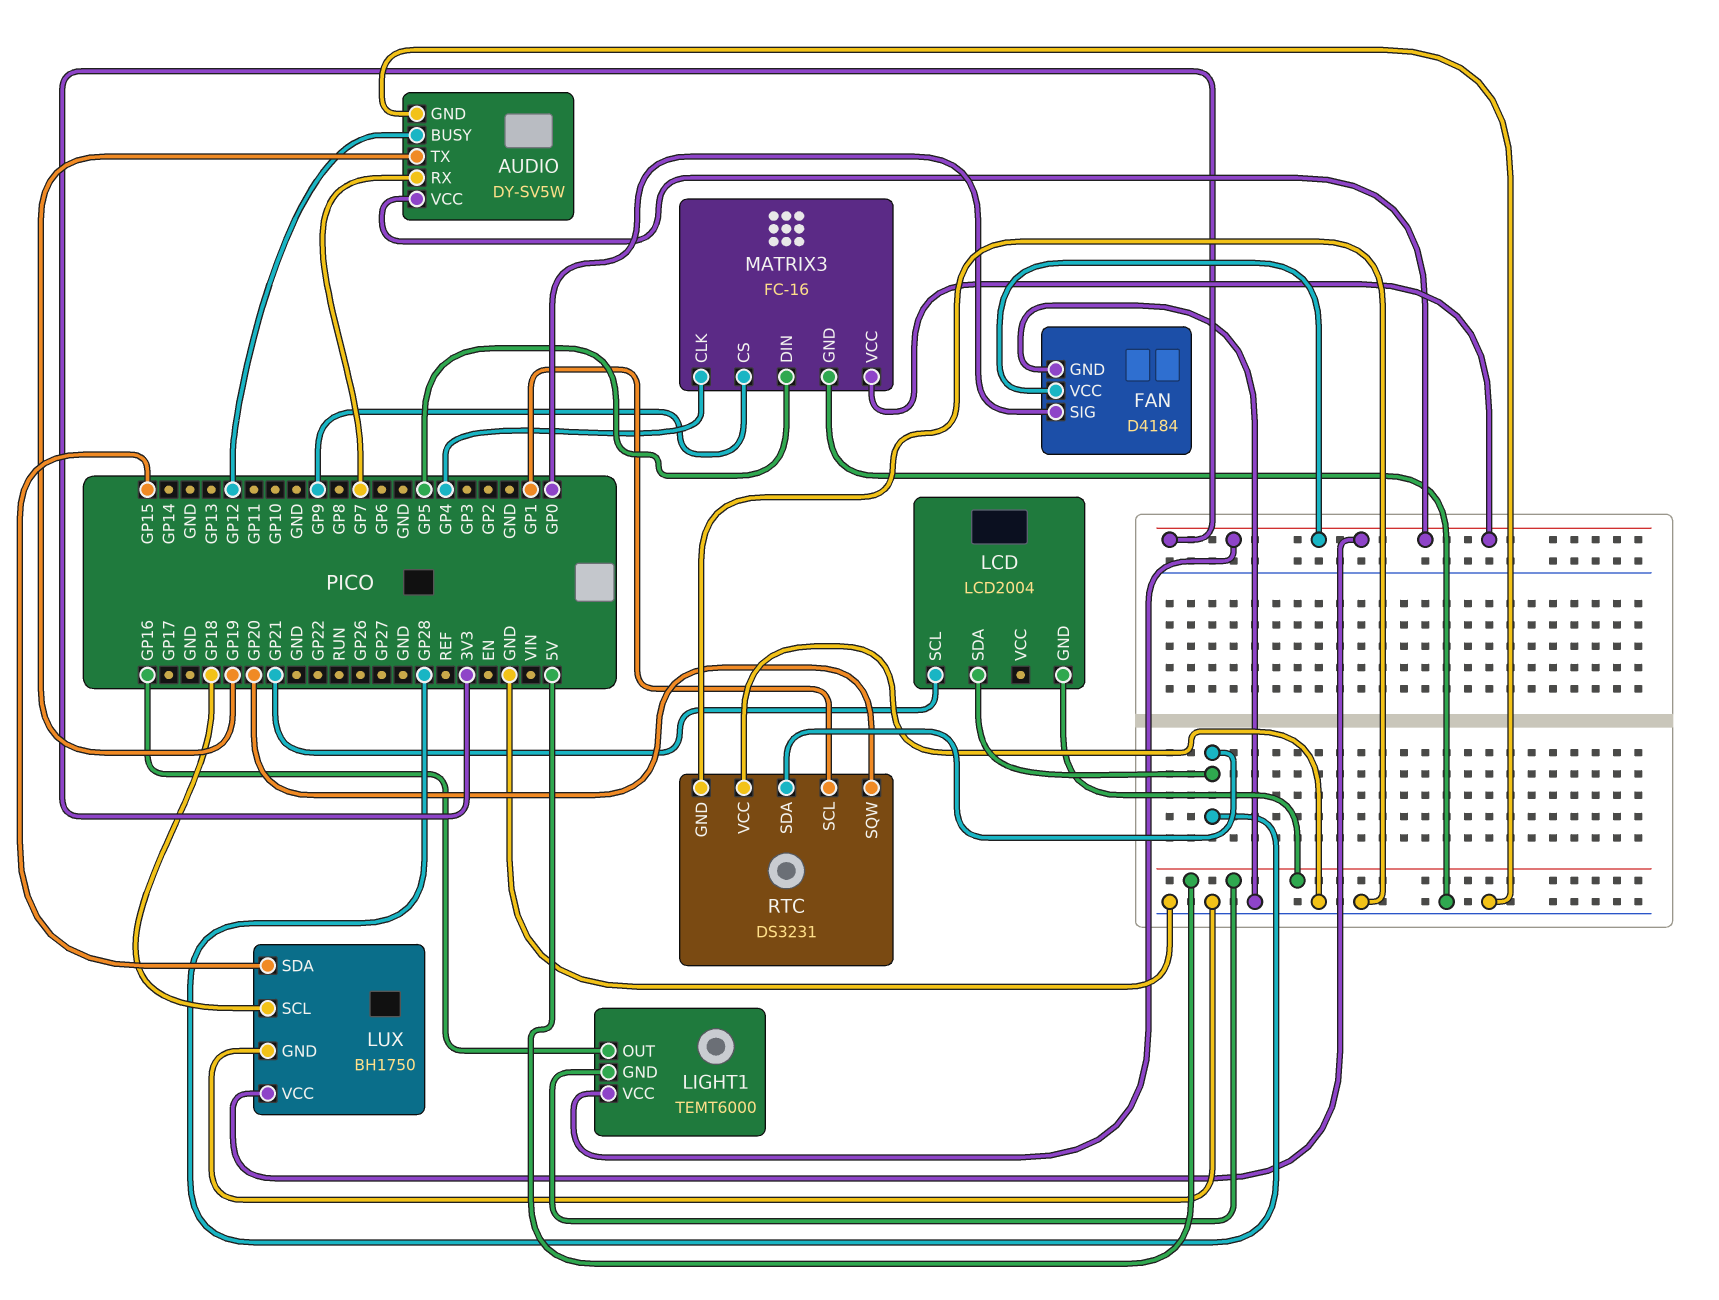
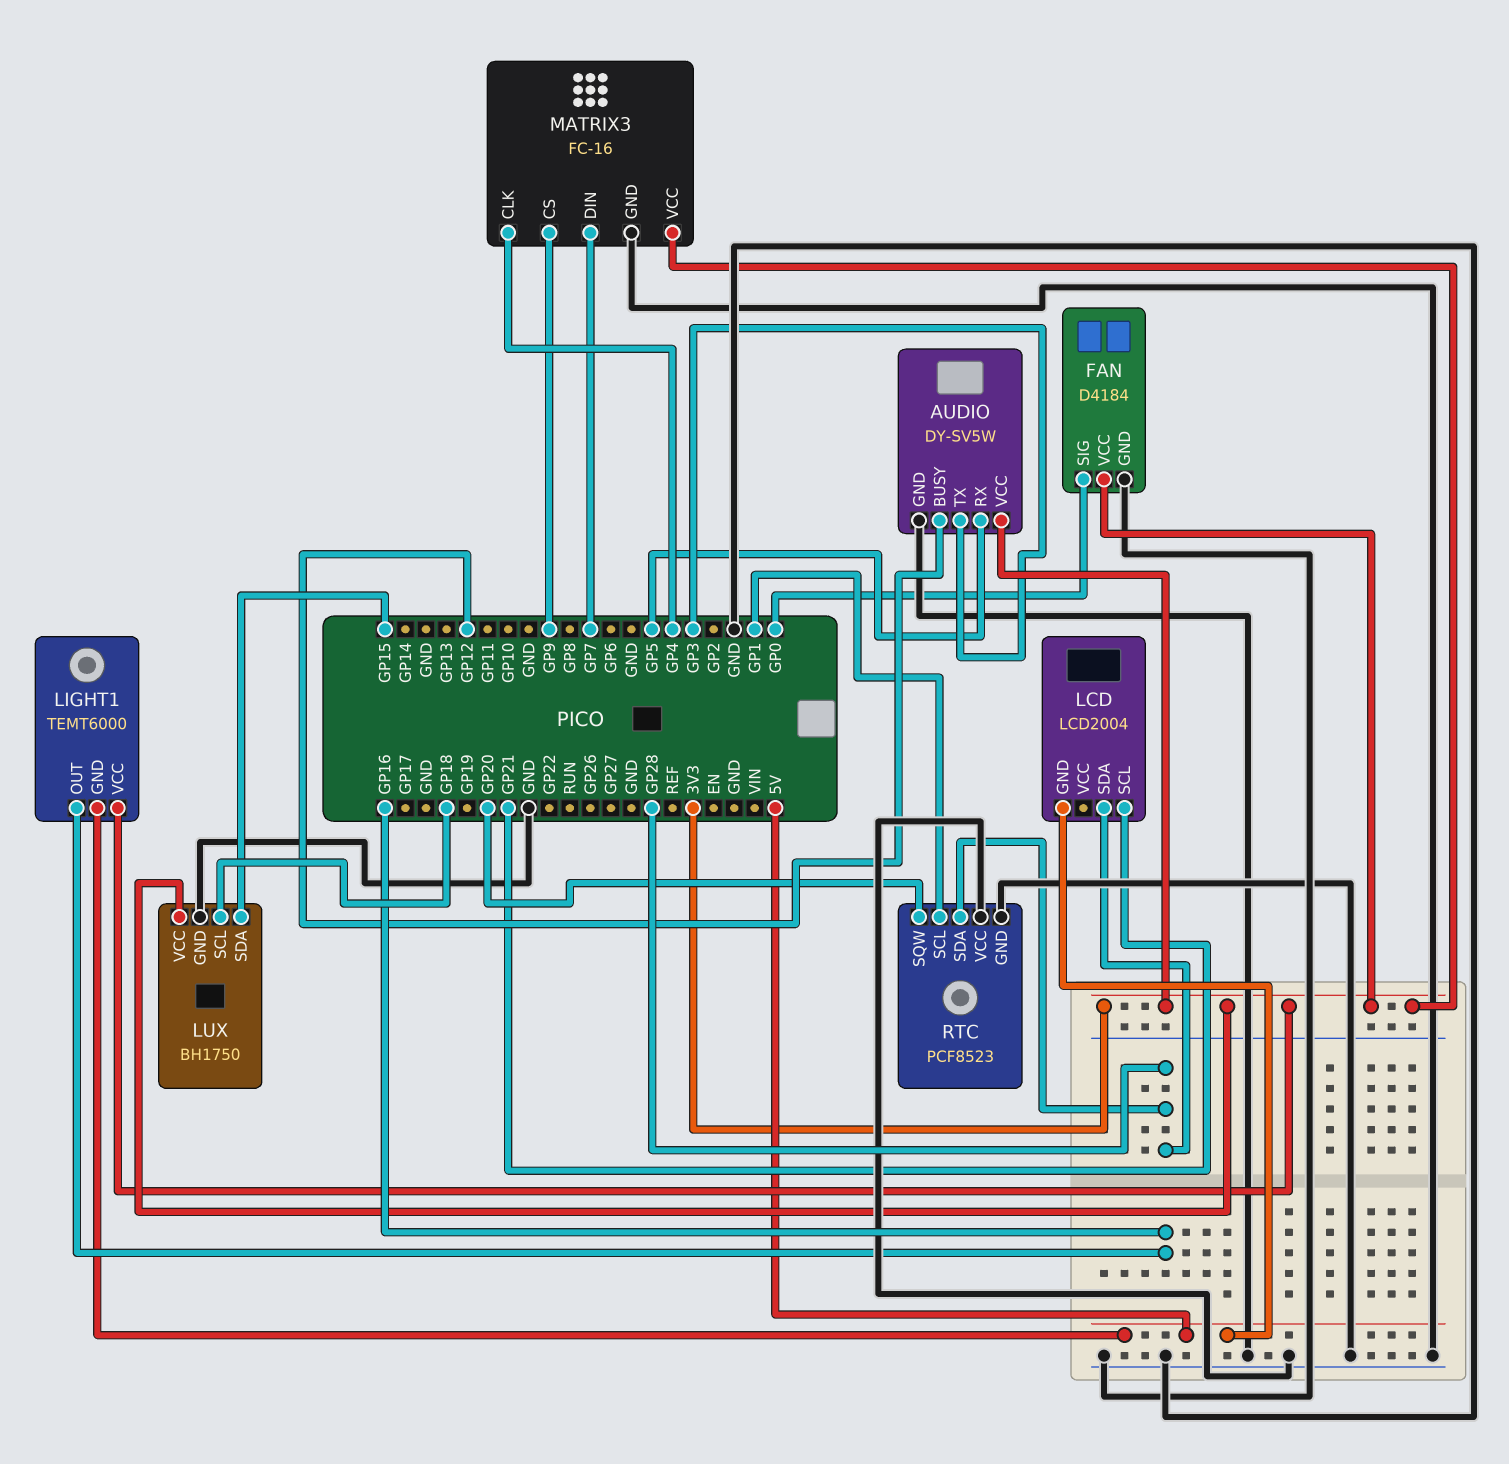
AUDIO pin RX: GP7 -> GP5
AUDIO pin TX: GP19 -> GP3
MATRIX3 pin DIN: GP5 -> GP7
RTC: DS3231 -> PCF8523

